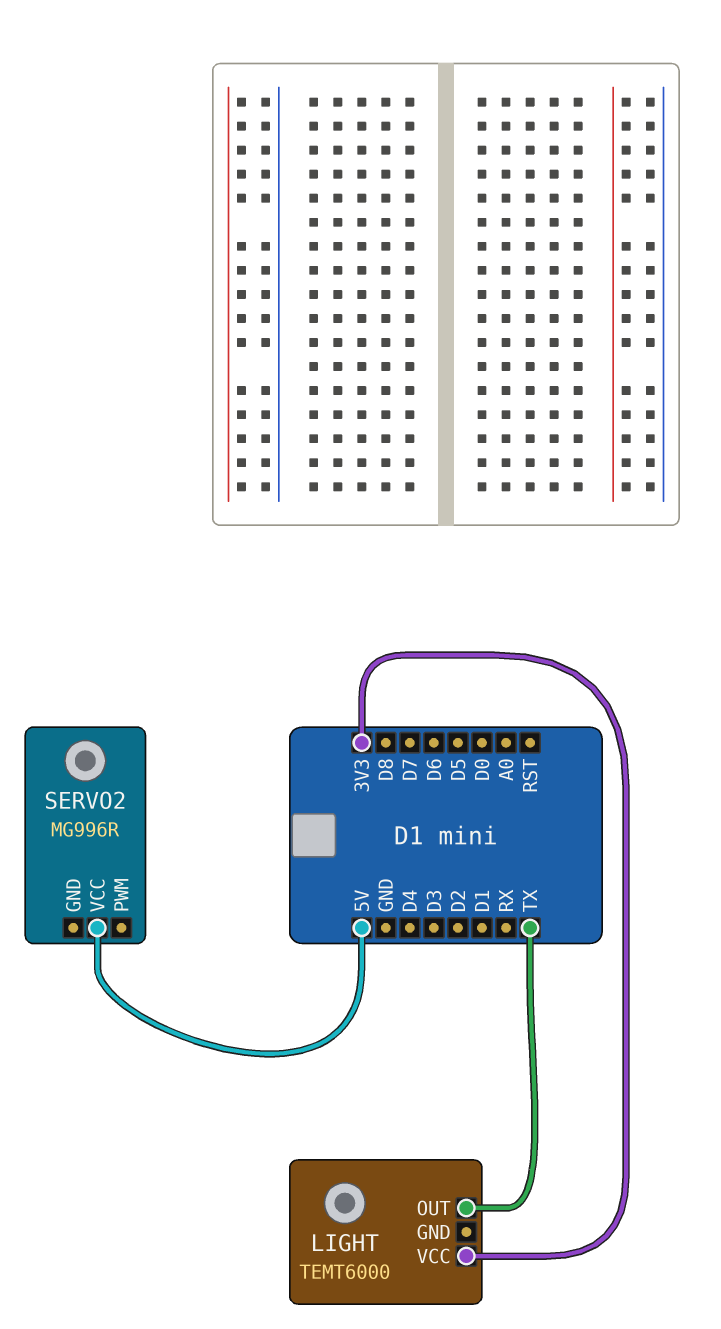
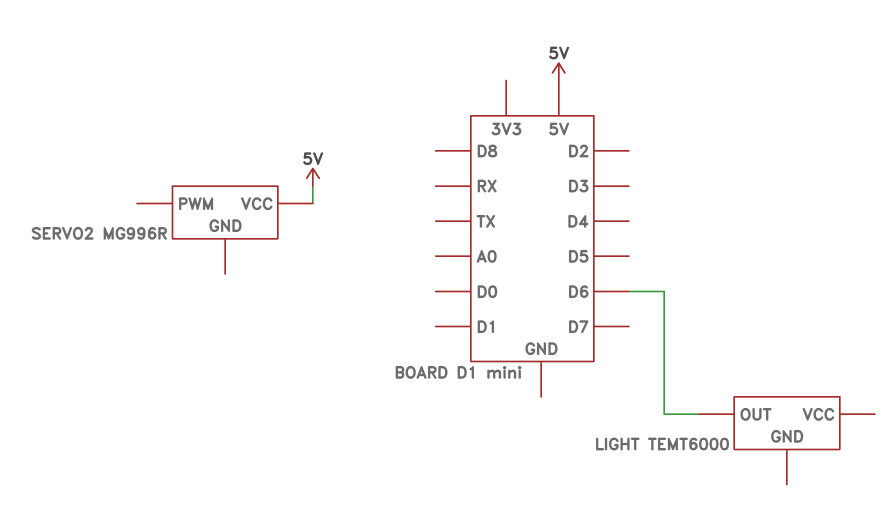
LIGHT pin OUT: TX -> D6
LIGHT pin VCC: 3V3 -> none

